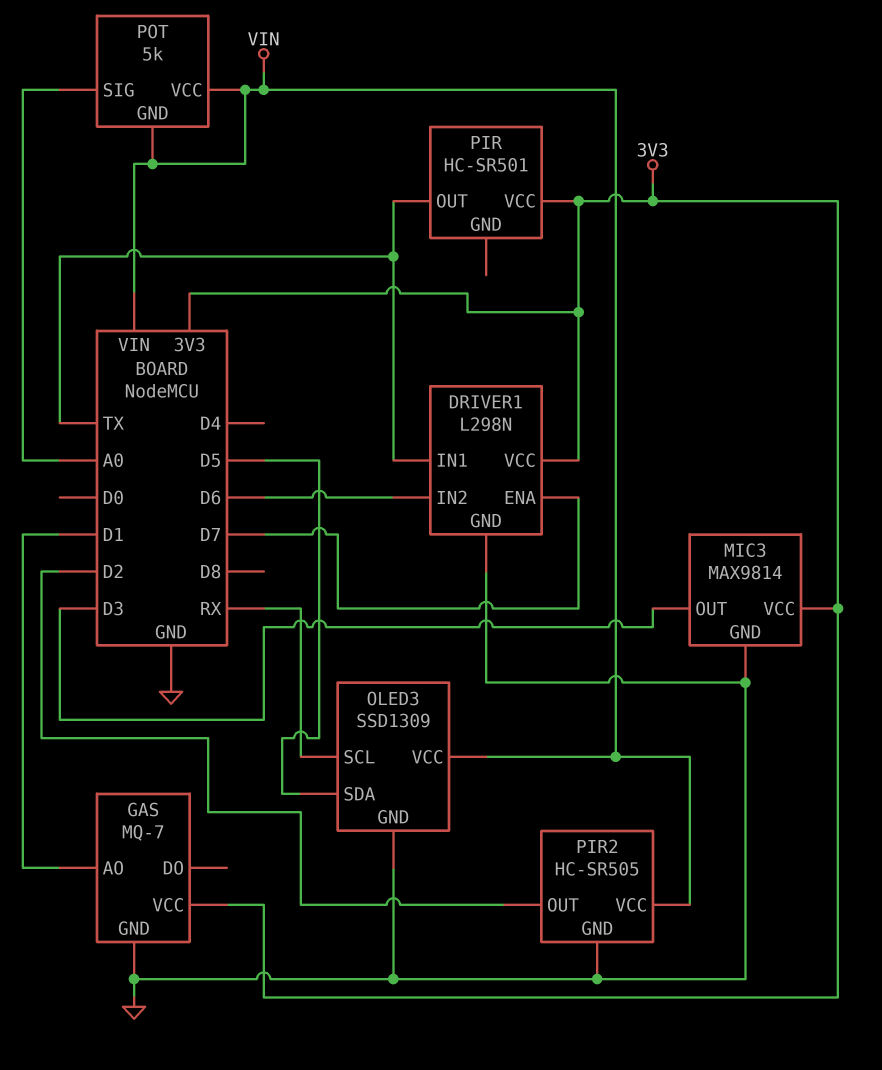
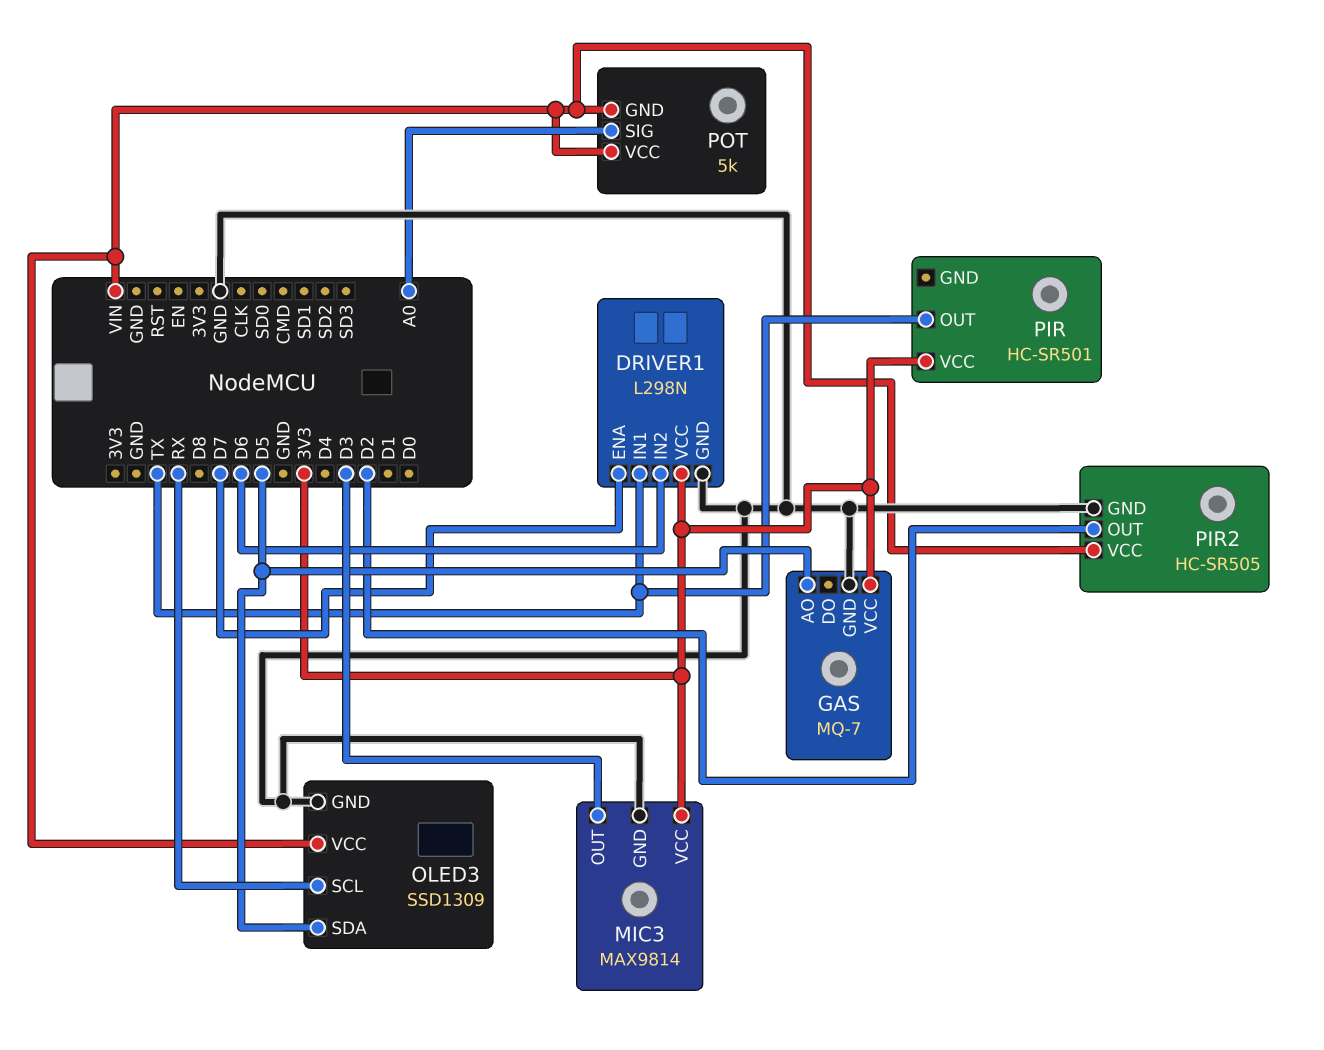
GAS pin AO: D1 -> D5

